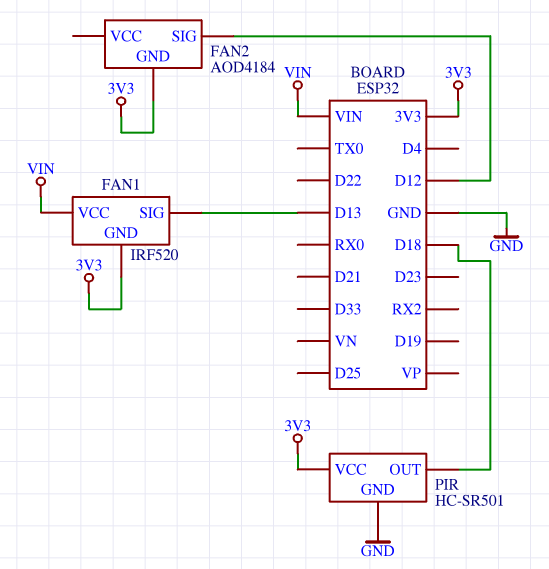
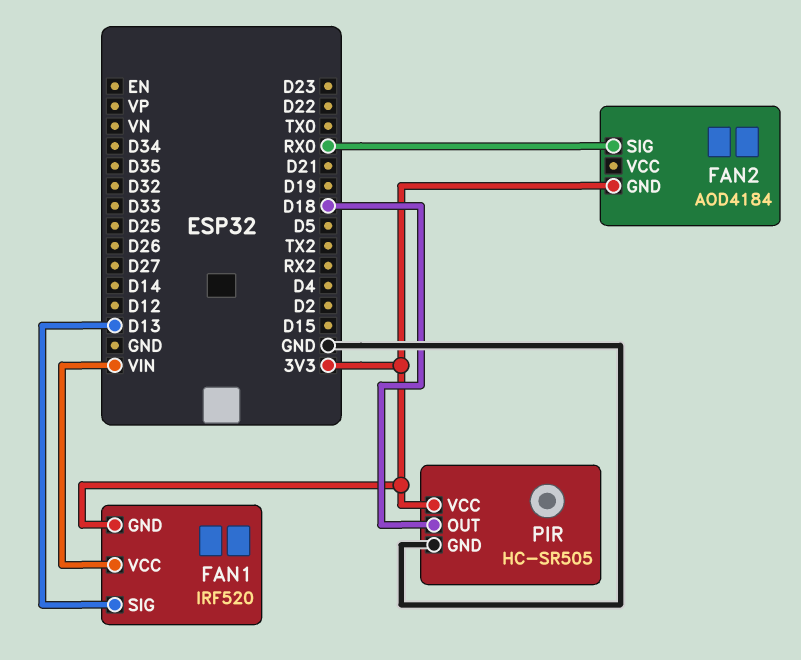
FAN2 pin SIG: D12 -> RX0
PIR: HC-SR501 -> HC-SR505

